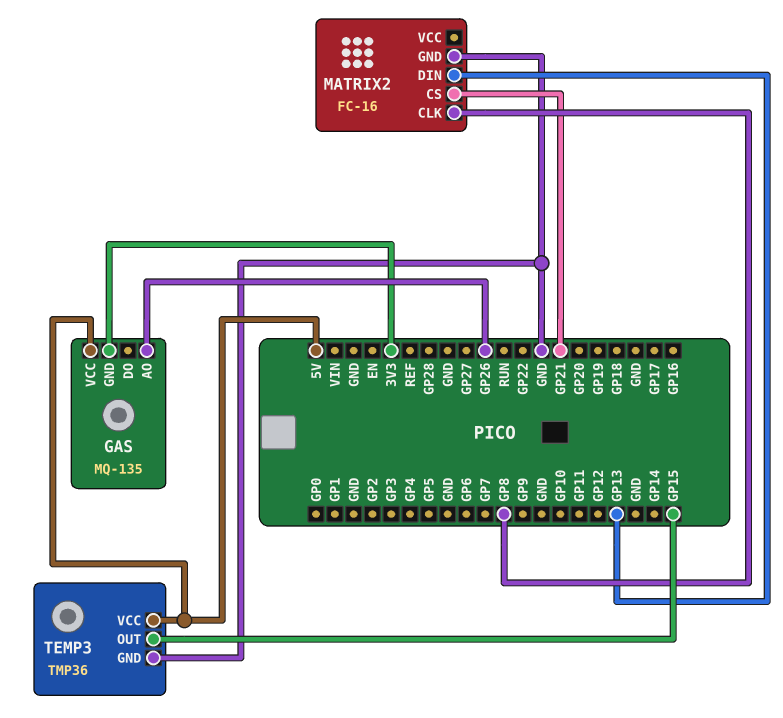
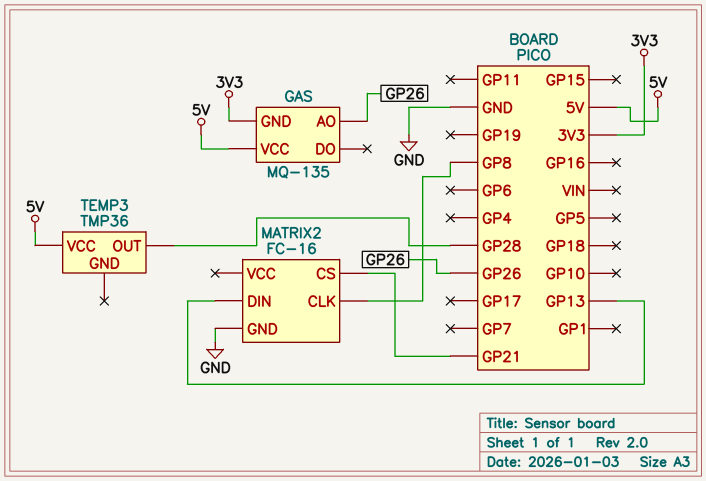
TEMP3 pin GND: GND -> none
TEMP3 pin OUT: GP15 -> GP28

